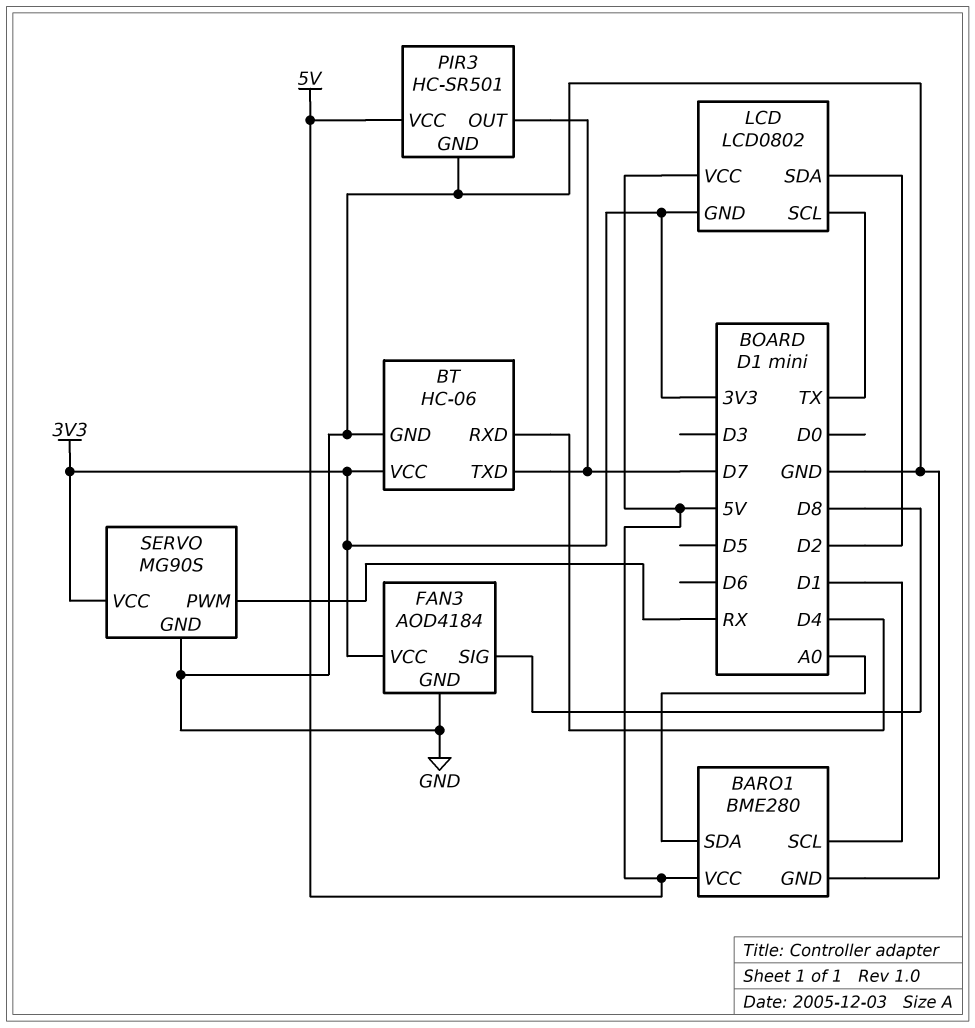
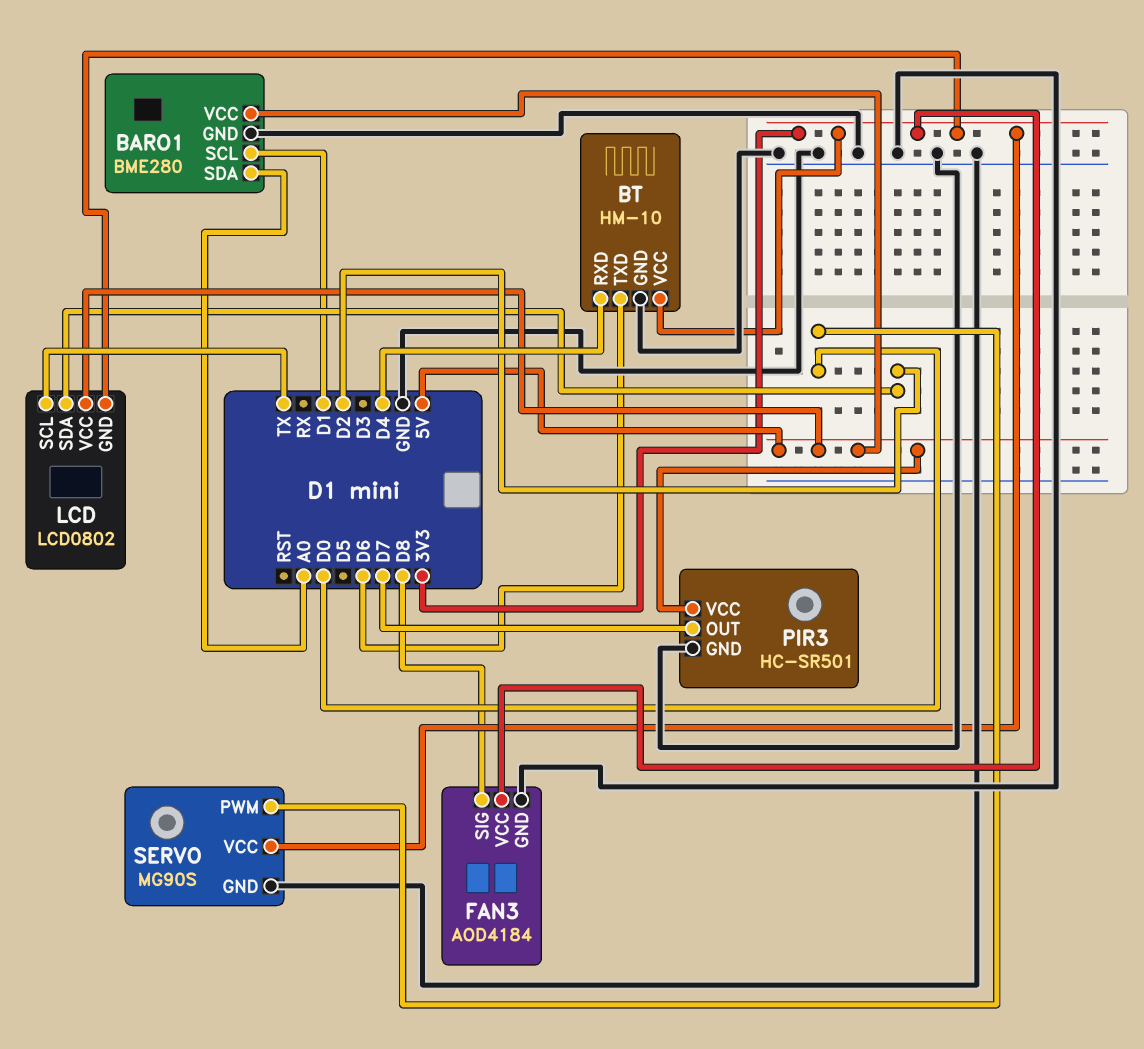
BT: HC-06 -> HM-10
BT pin TXD: D7 -> D6
SERVO pin PWM: RX -> D0

